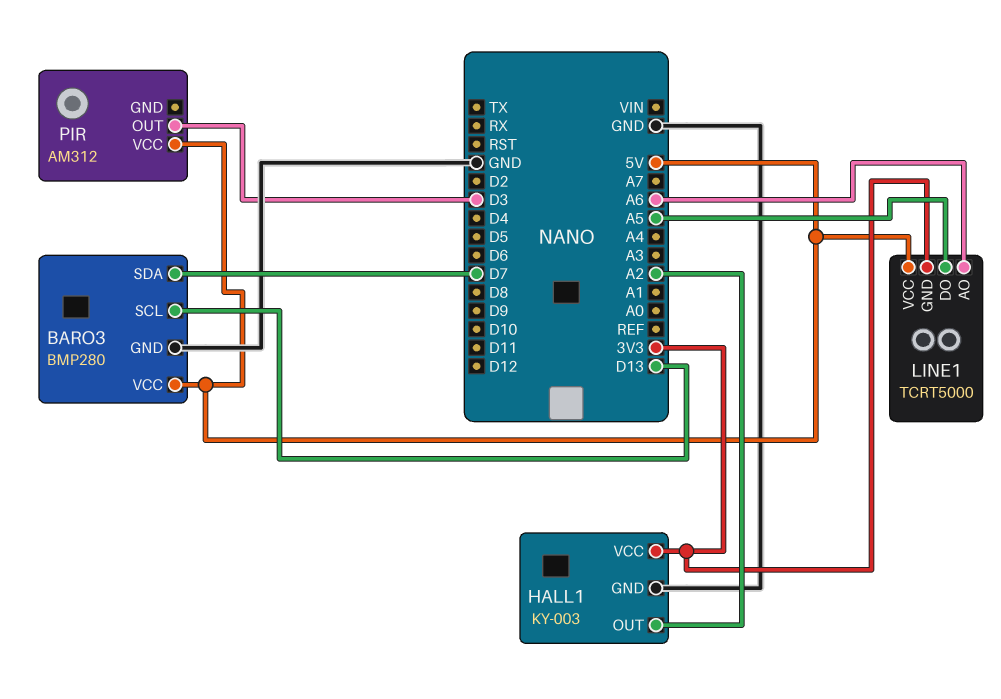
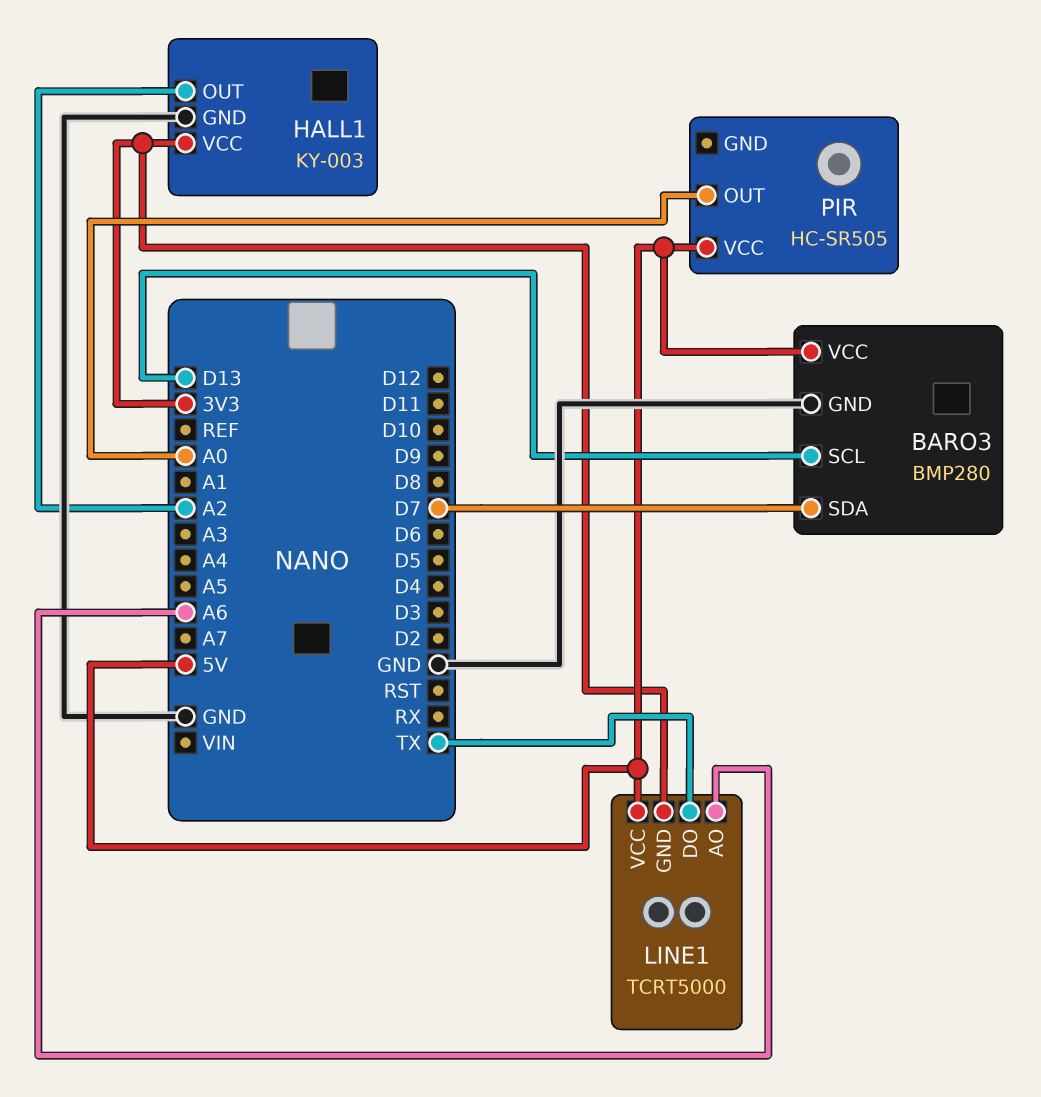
LINE1 pin DO: A5 -> TX
PIR: AM312 -> HC-SR505
PIR pin OUT: D3 -> A0

